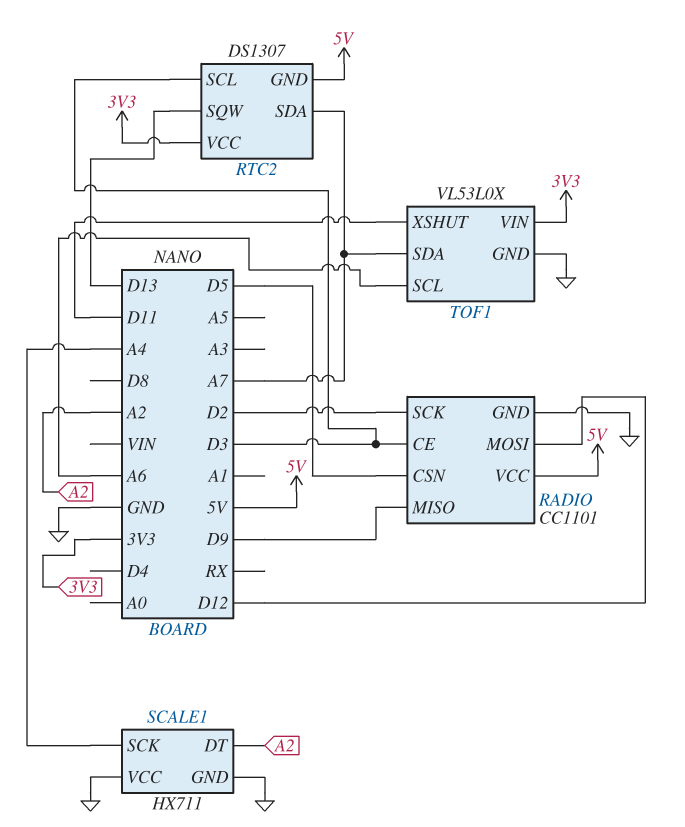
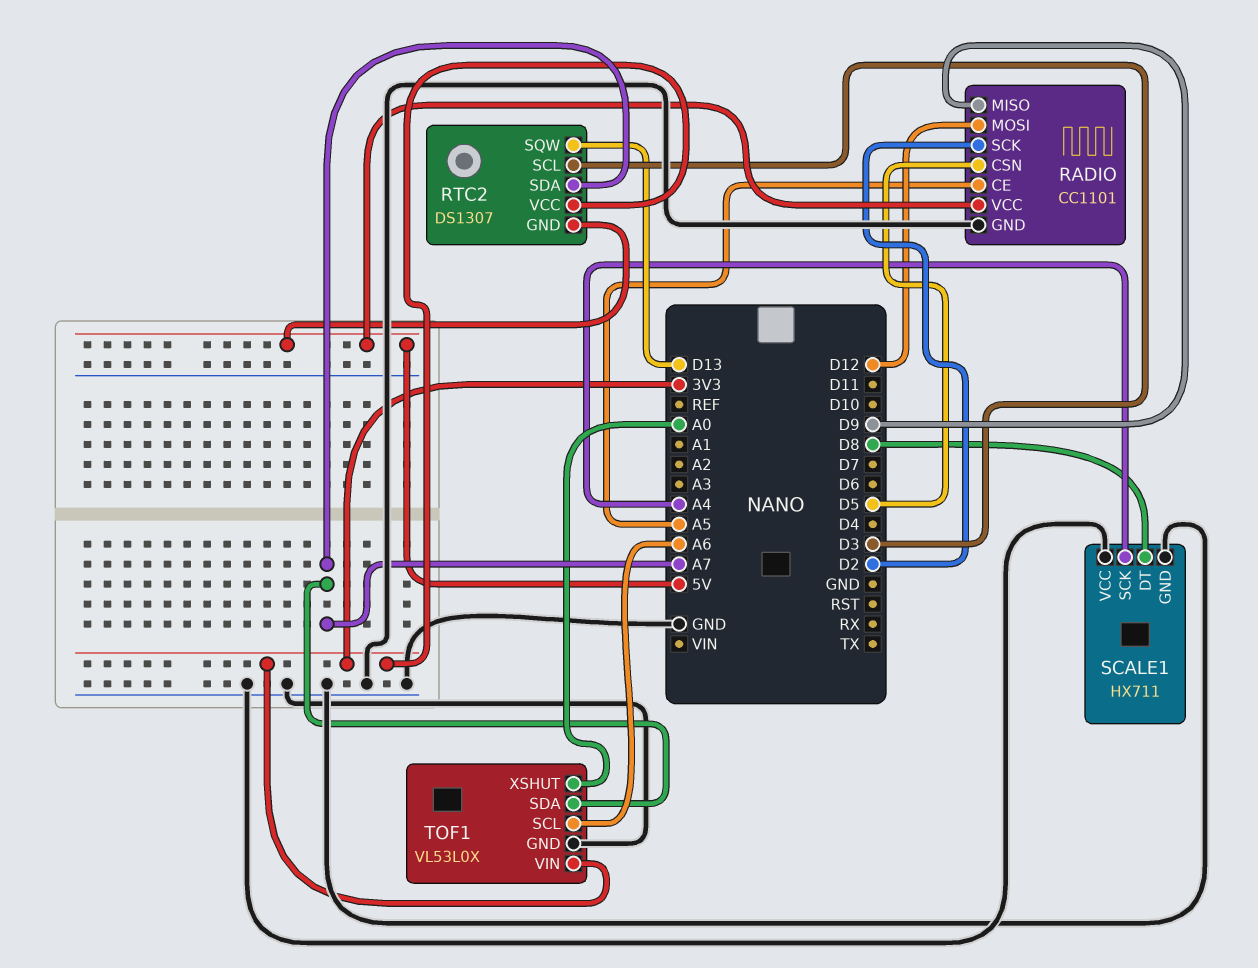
RADIO pin CE: D3 -> A5
SCALE1 pin DT: A2 -> D8
TOF1 pin XSHUT: D11 -> A0

